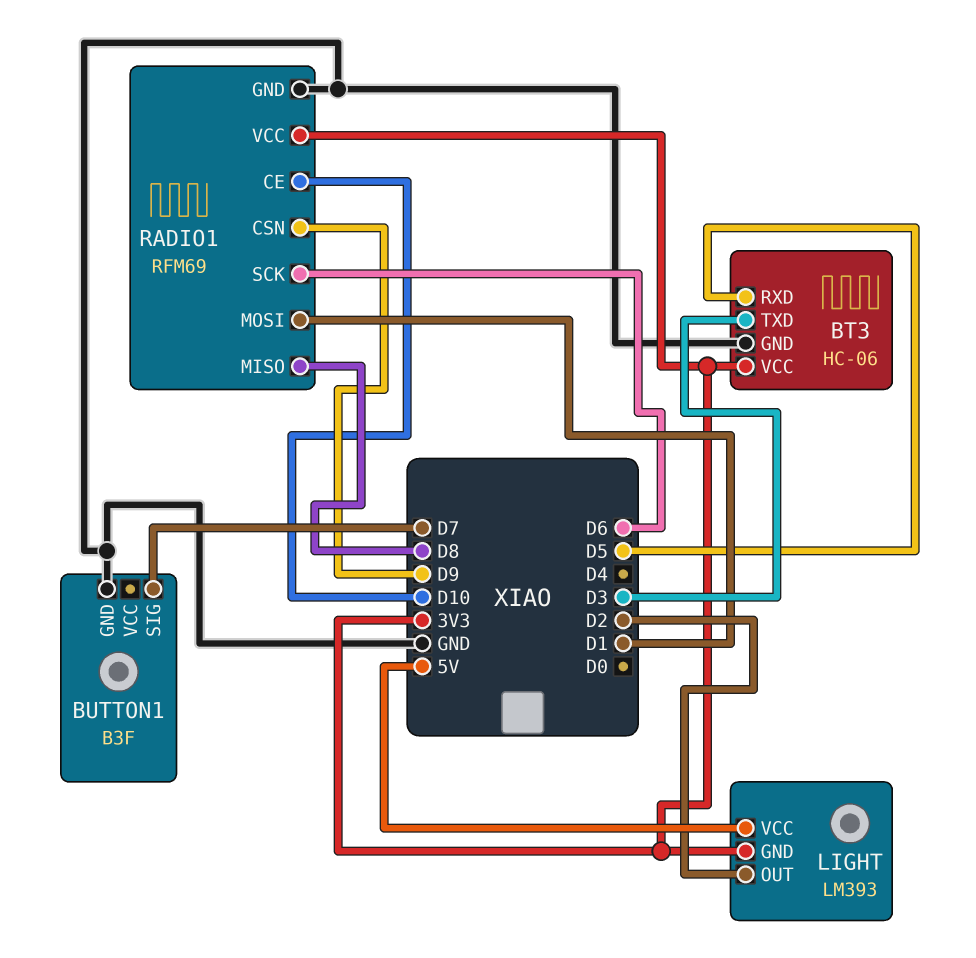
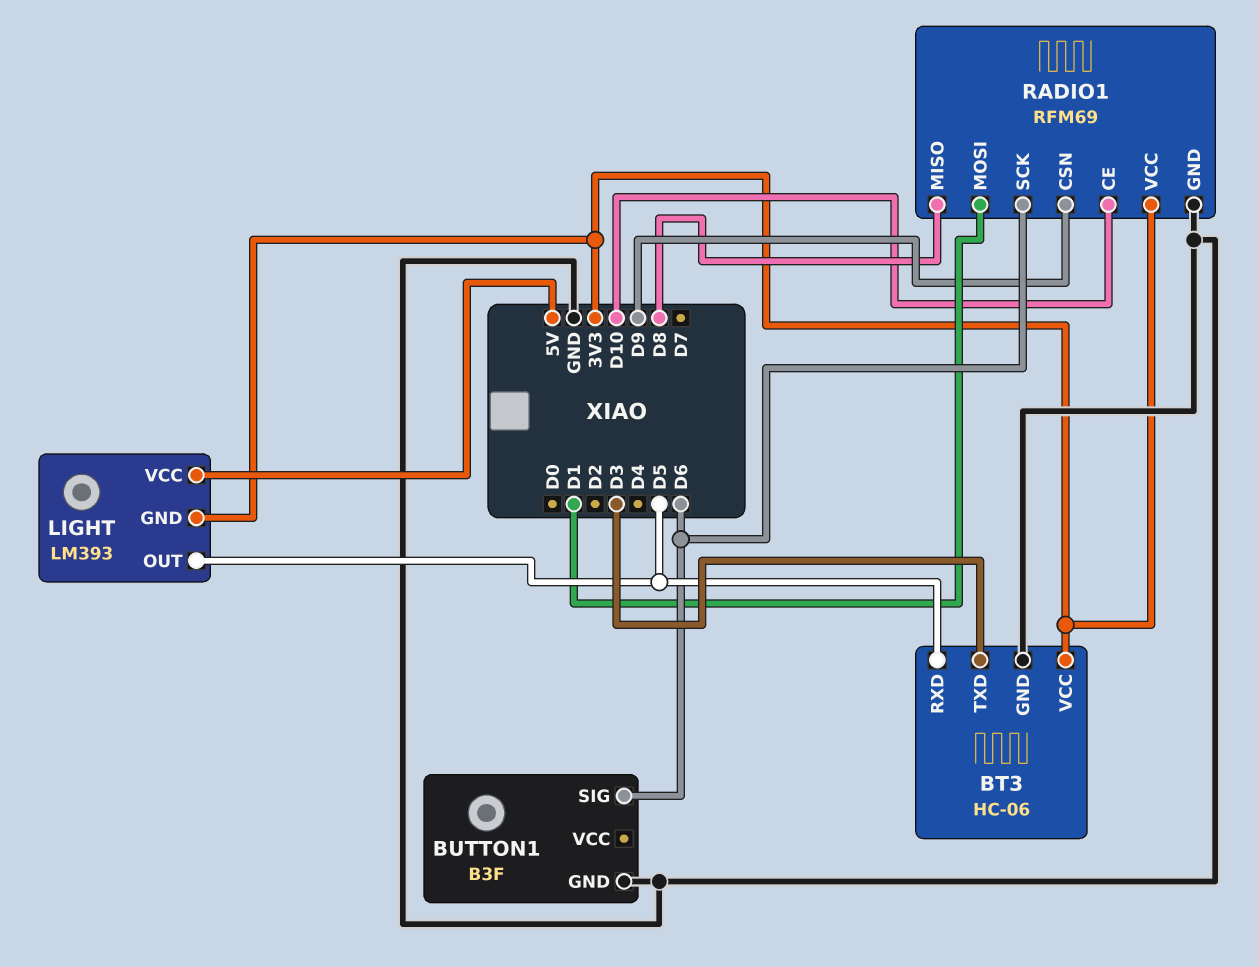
BUTTON1 pin SIG: D7 -> D6
LIGHT pin OUT: D2 -> D5

